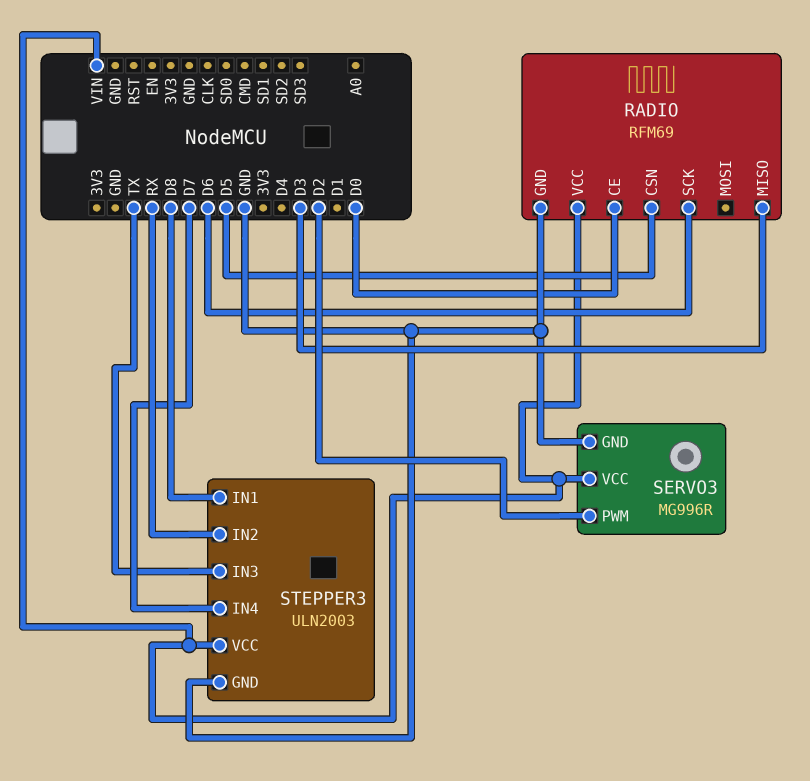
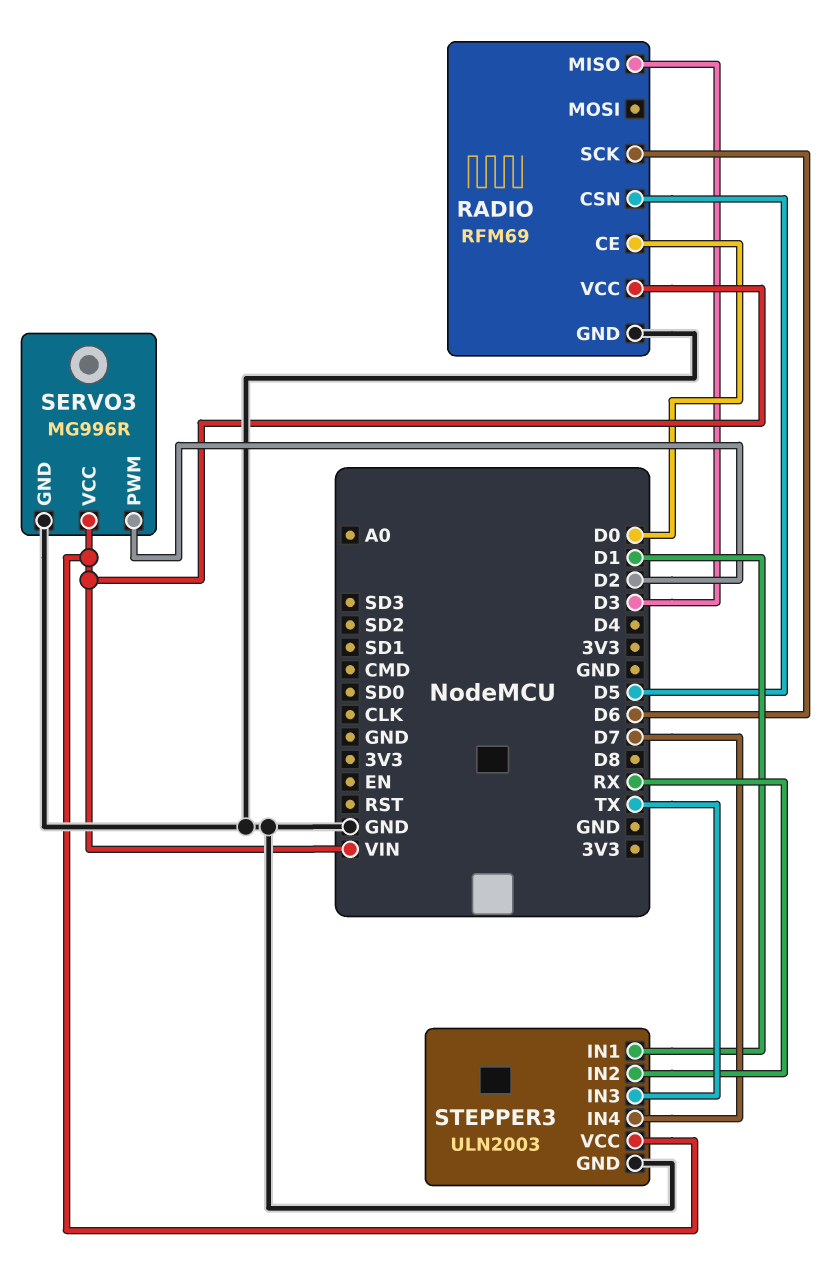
STEPPER3 pin IN1: D8 -> D1

